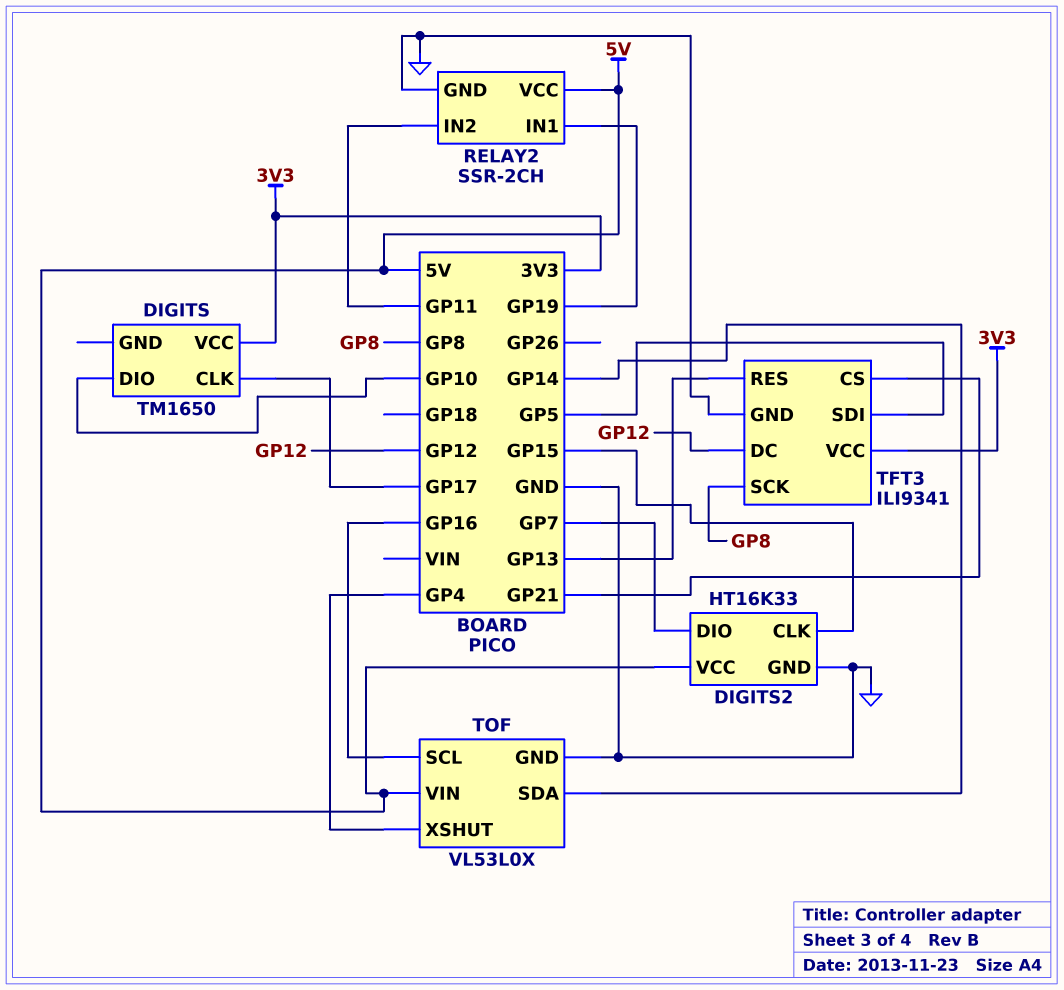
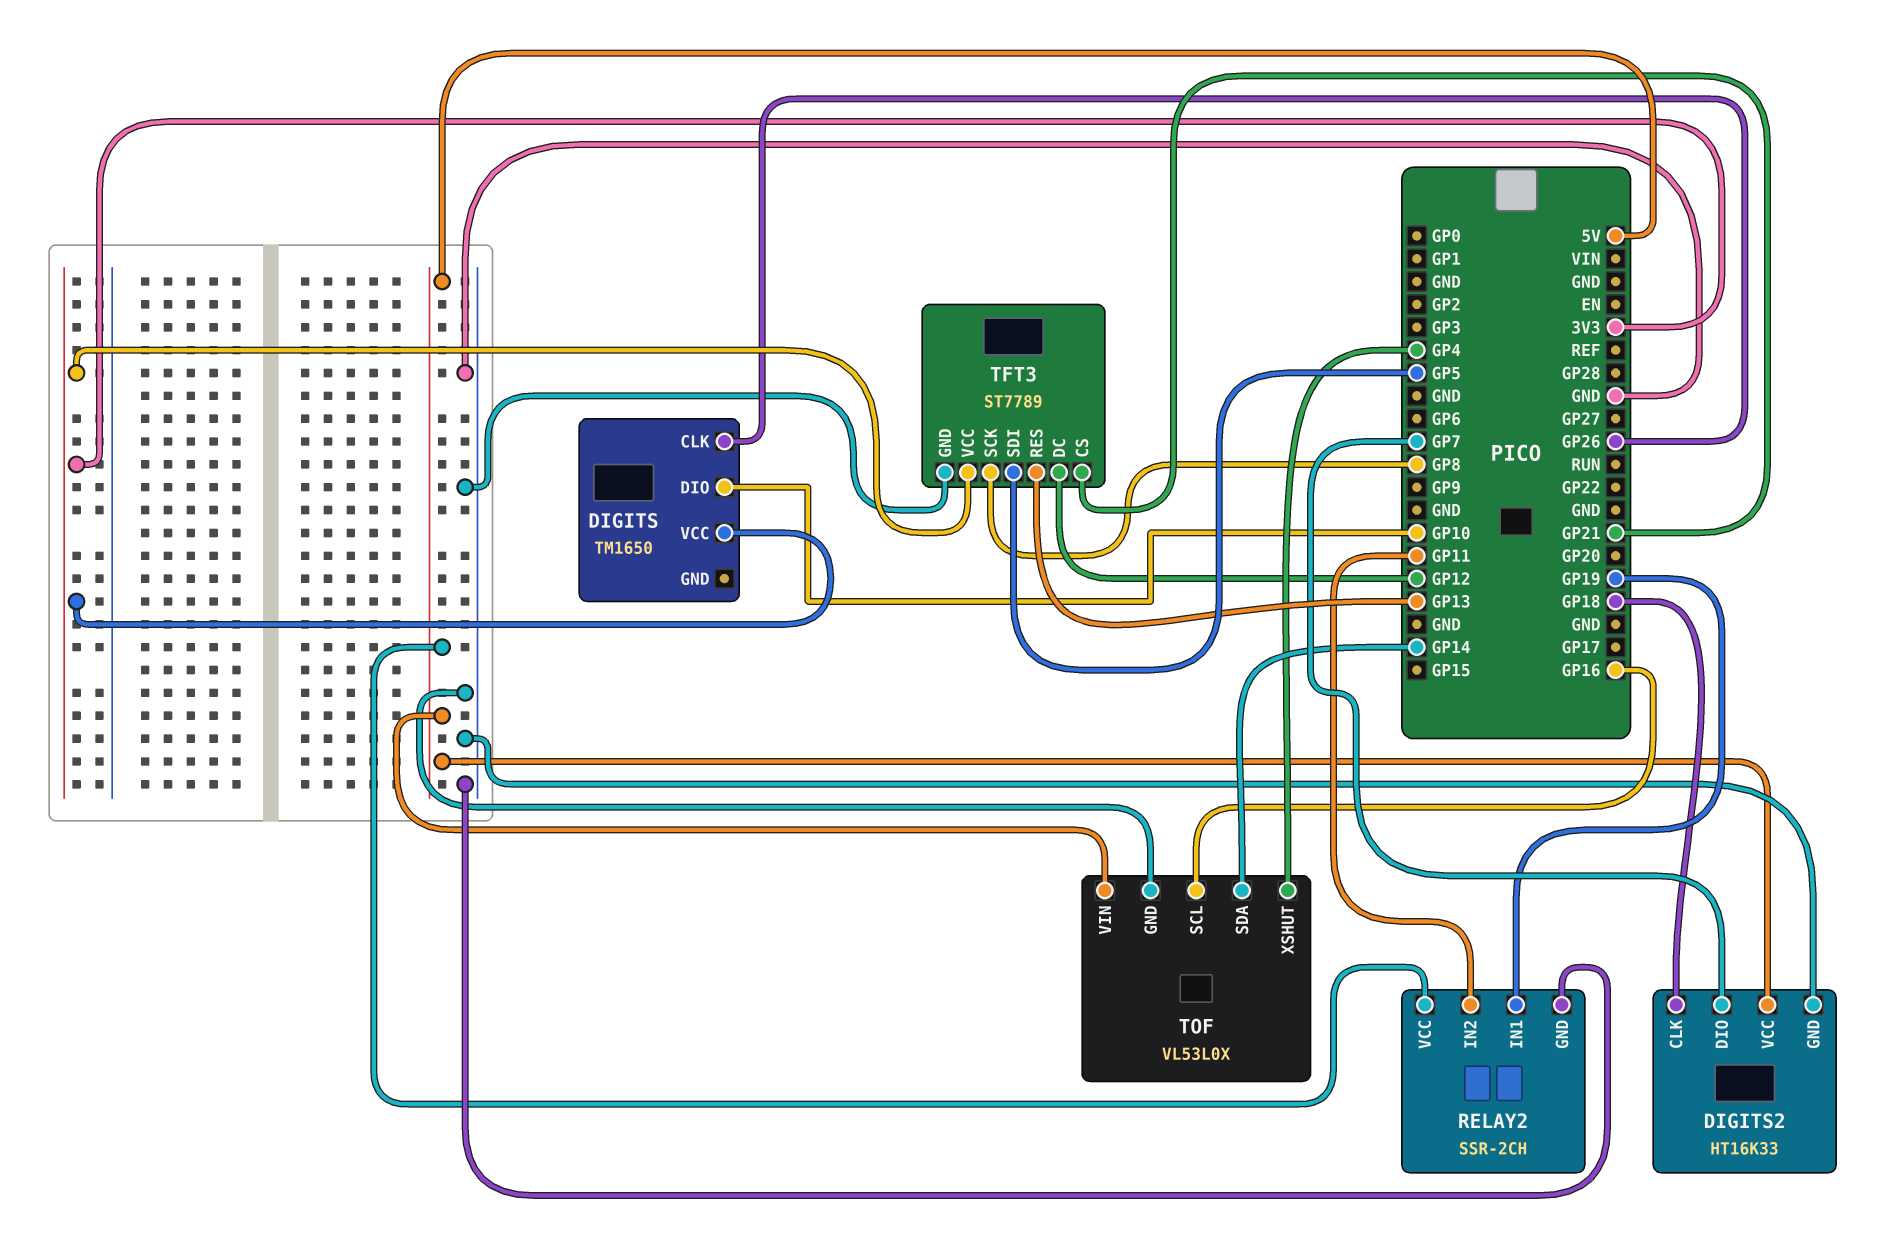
DIGITS pin CLK: GP17 -> GP26
DIGITS2 pin CLK: GP15 -> GP18
TFT3: ILI9341 -> ST7789

